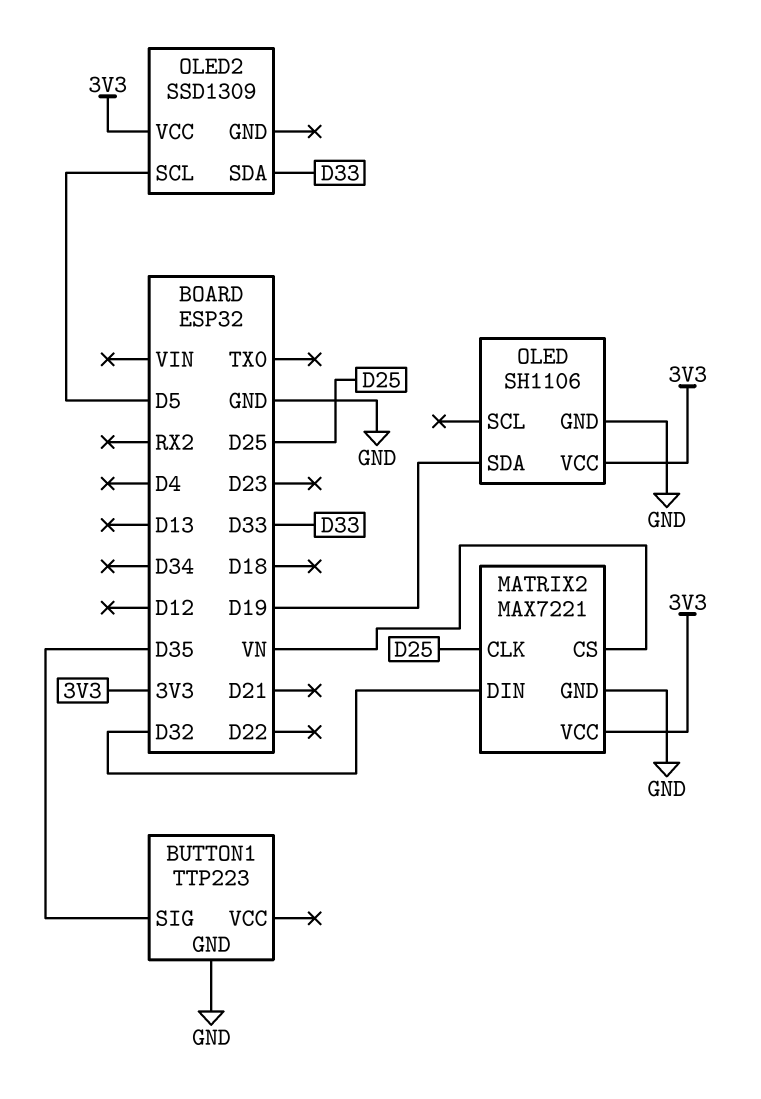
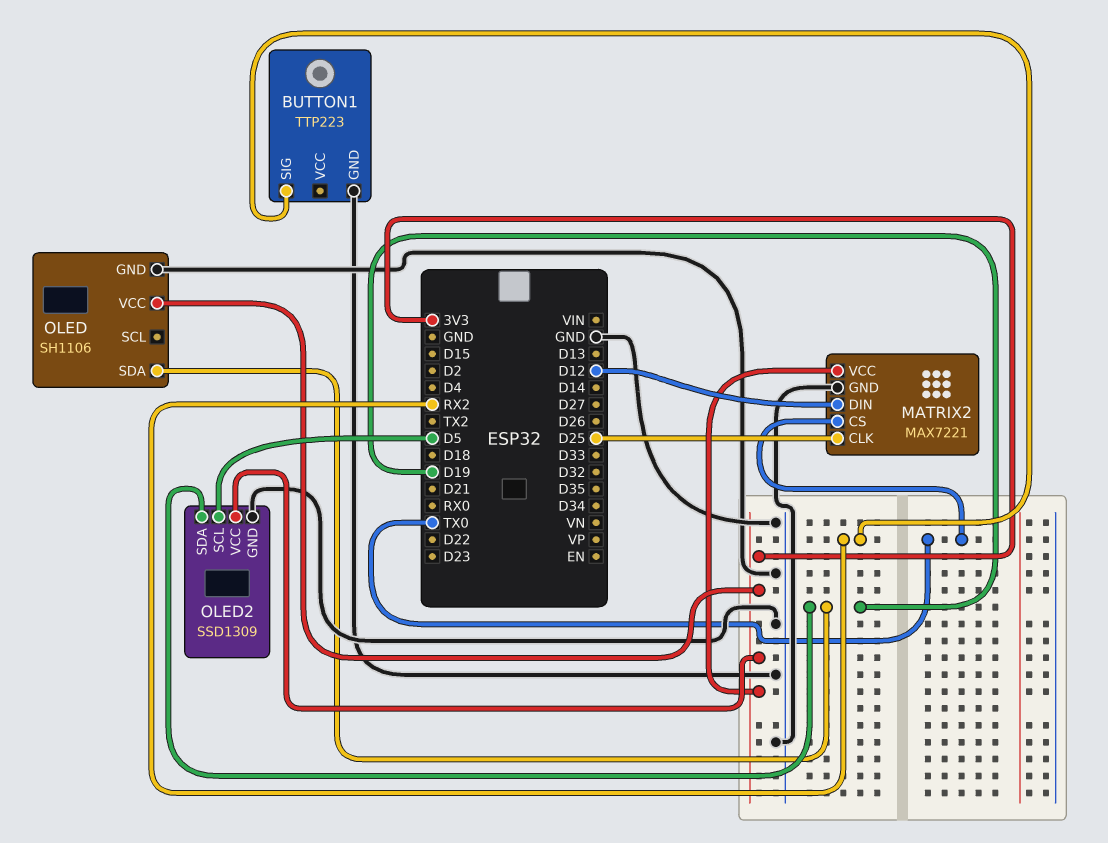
BUTTON1 pin SIG: D35 -> RX2
MATRIX2 pin CS: VN -> TX0
MATRIX2 pin DIN: D32 -> D12
OLED2 pin GND: none -> GND
OLED2 pin SDA: D33 -> D19

